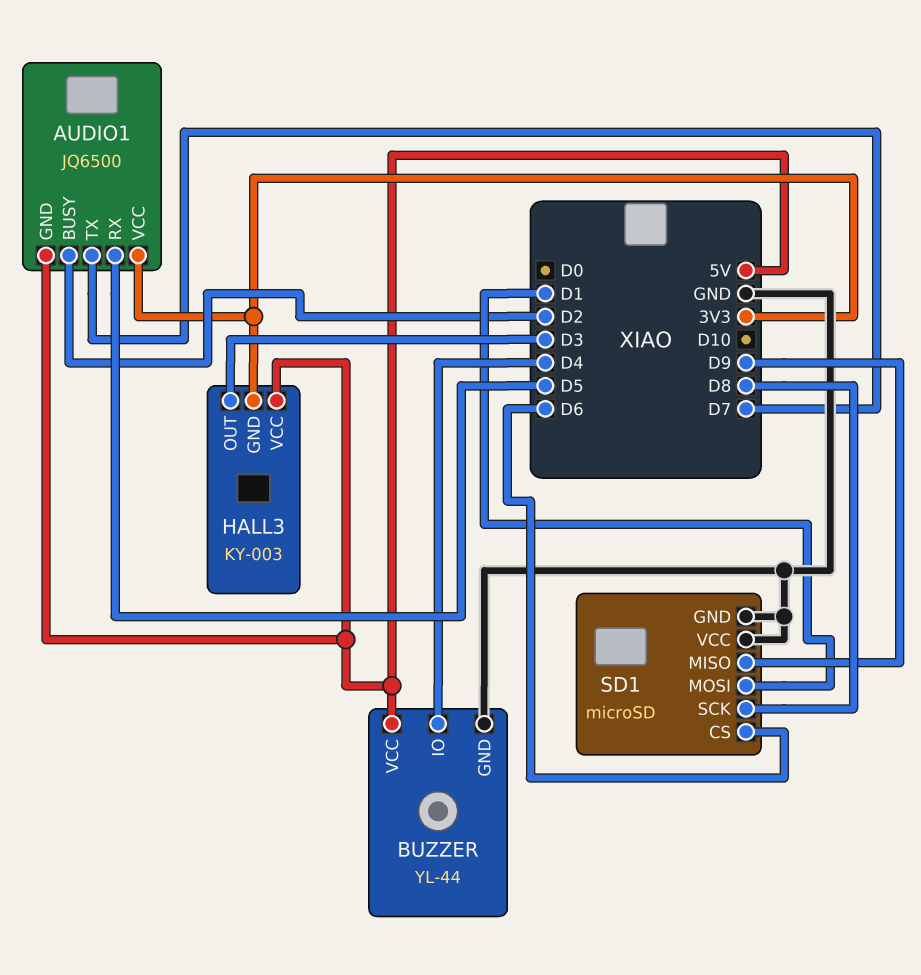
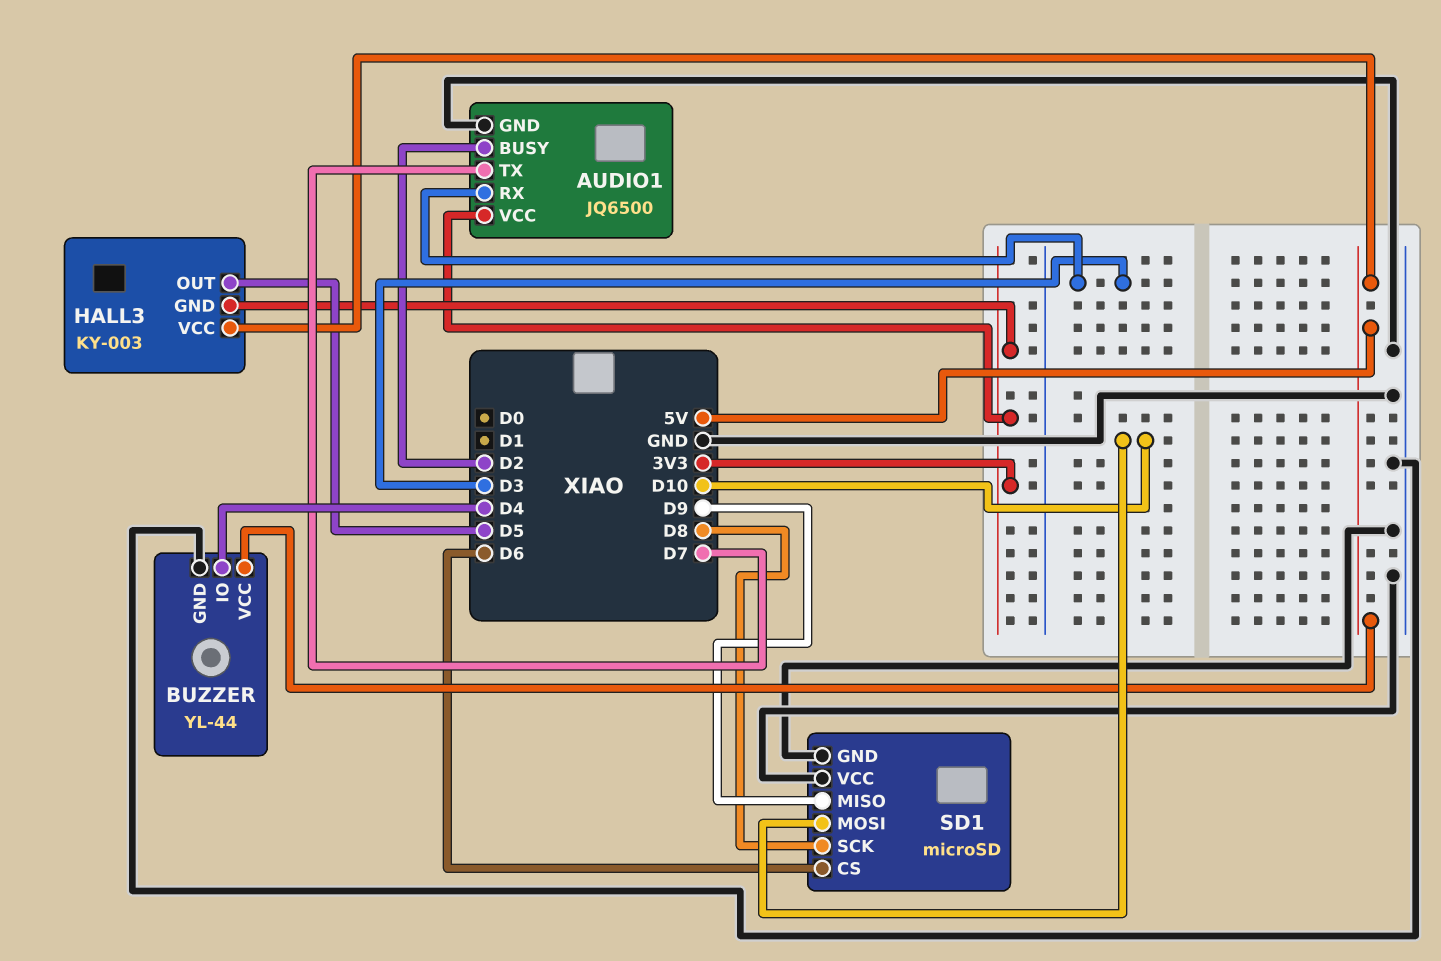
AUDIO1 pin GND: 5V -> GND
AUDIO1 pin RX: D5 -> D3
HALL3 pin OUT: D3 -> D5
SD1 pin MOSI: D1 -> D10

